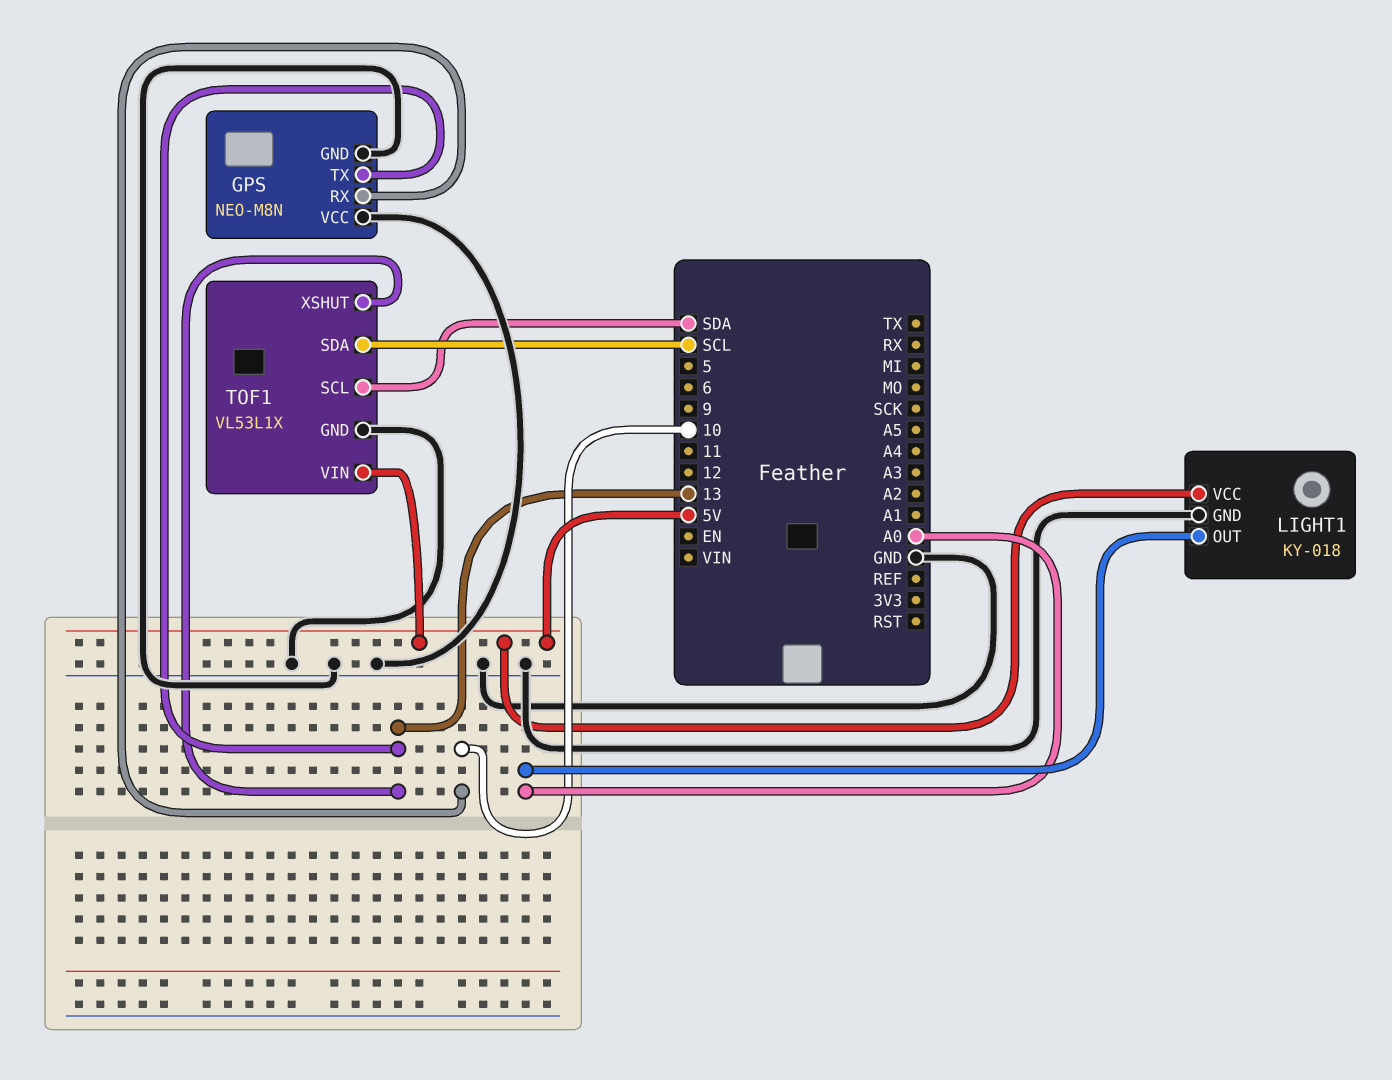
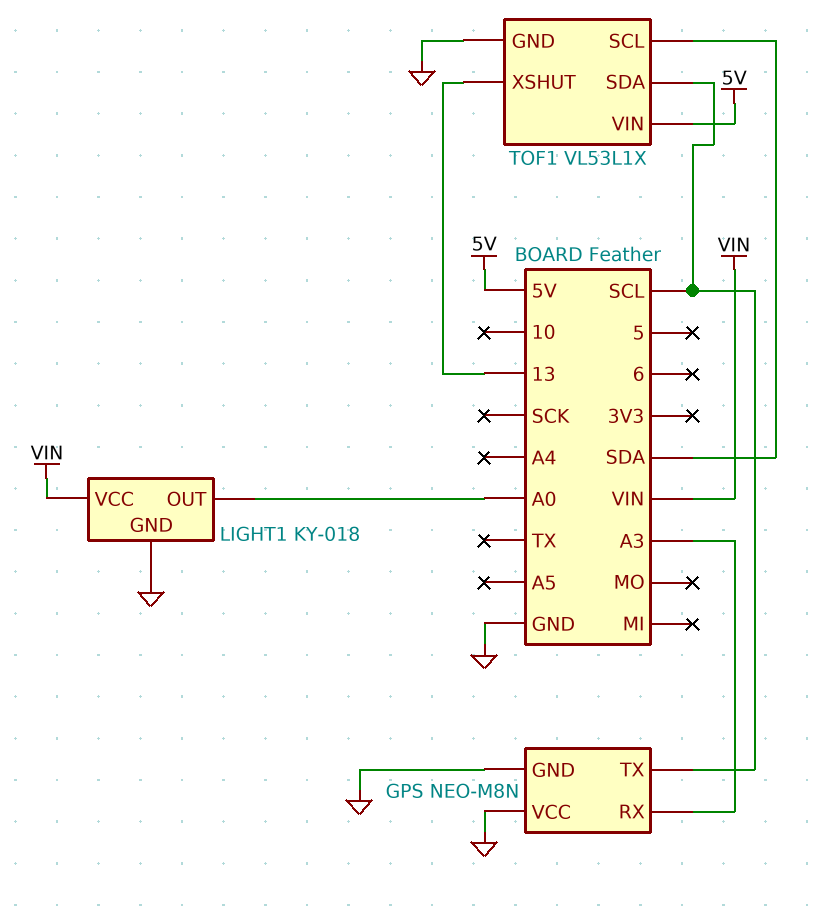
GPS pin RX: 10 -> A3
GPS pin TX: 13 -> SCL
LIGHT1 pin VCC: 5V -> VIN

